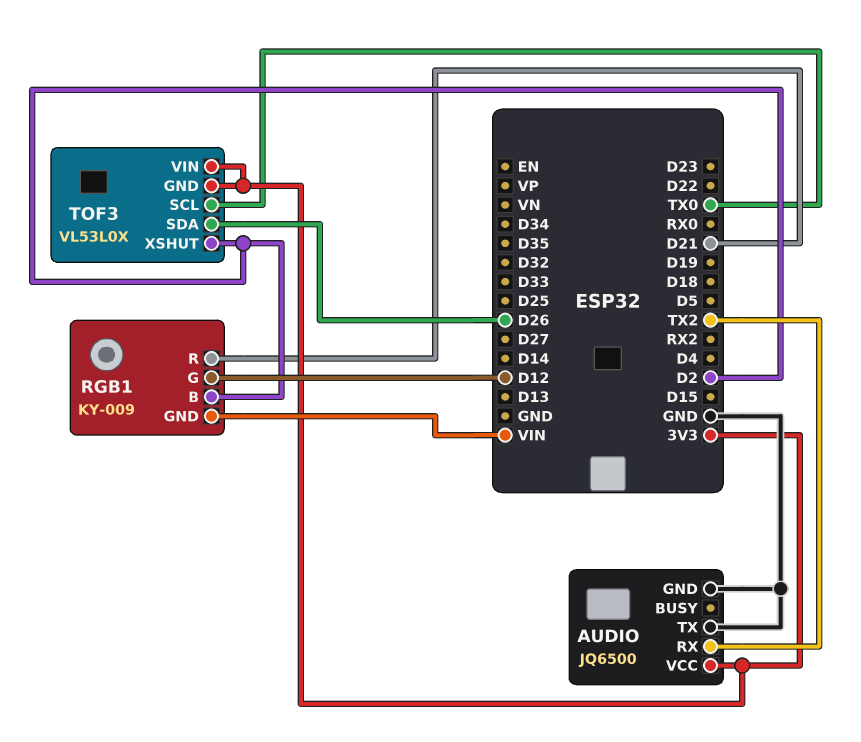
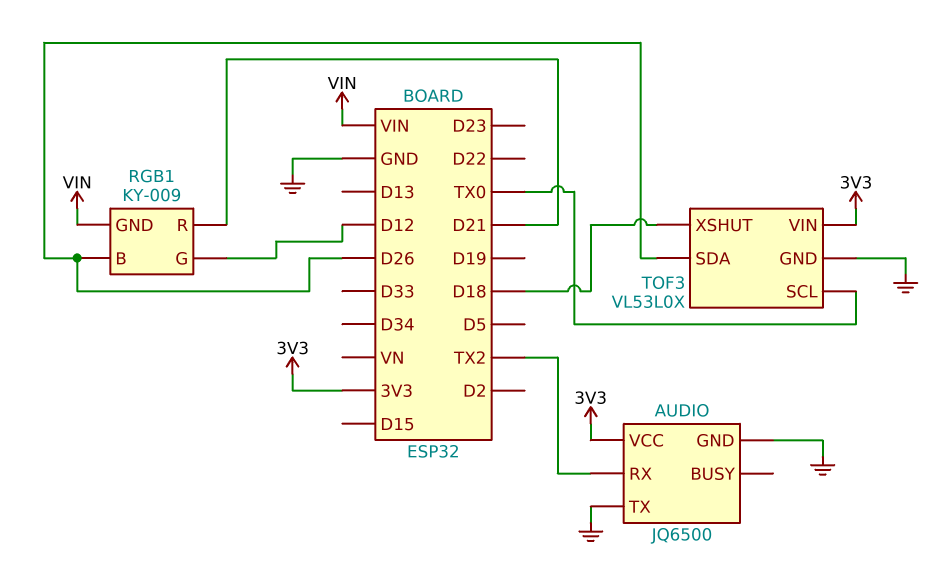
RGB1 pin B: D2 -> D26
TOF3 pin GND: 3V3 -> GND
TOF3 pin XSHUT: D2 -> D18

